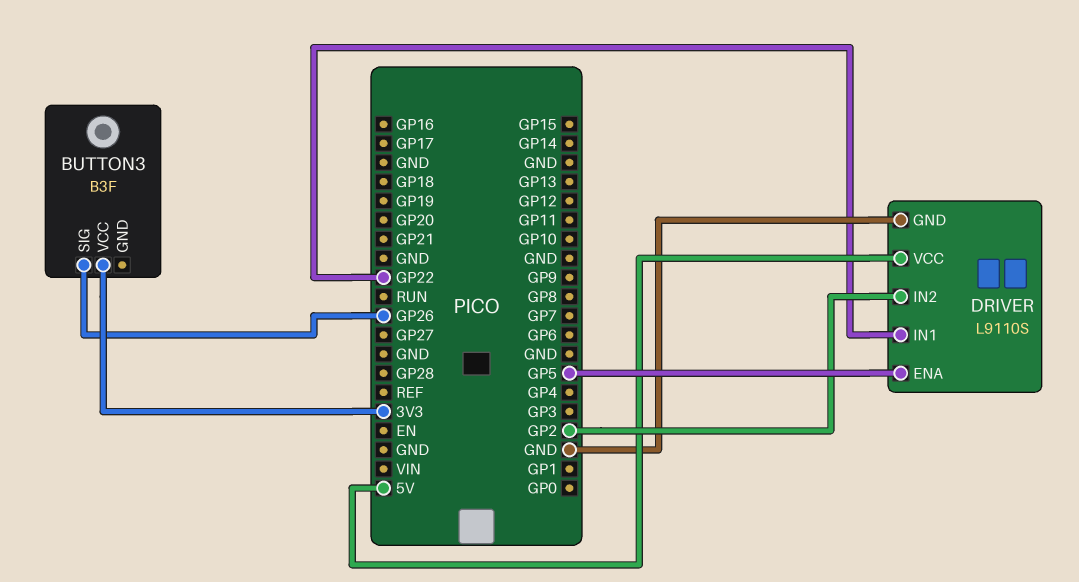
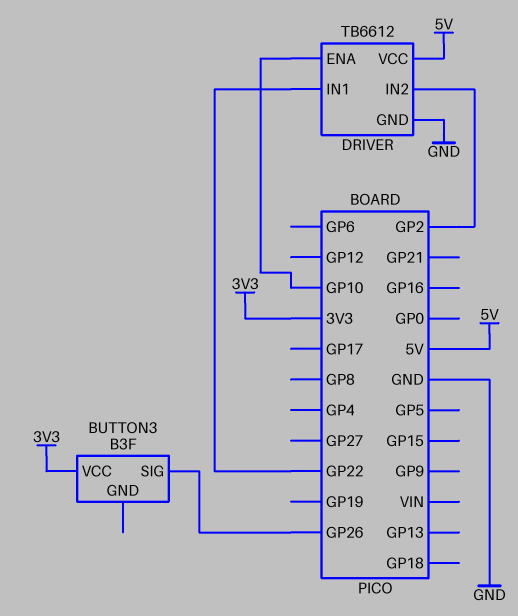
DRIVER: L9110S -> TB6612
DRIVER pin ENA: GP5 -> GP10

